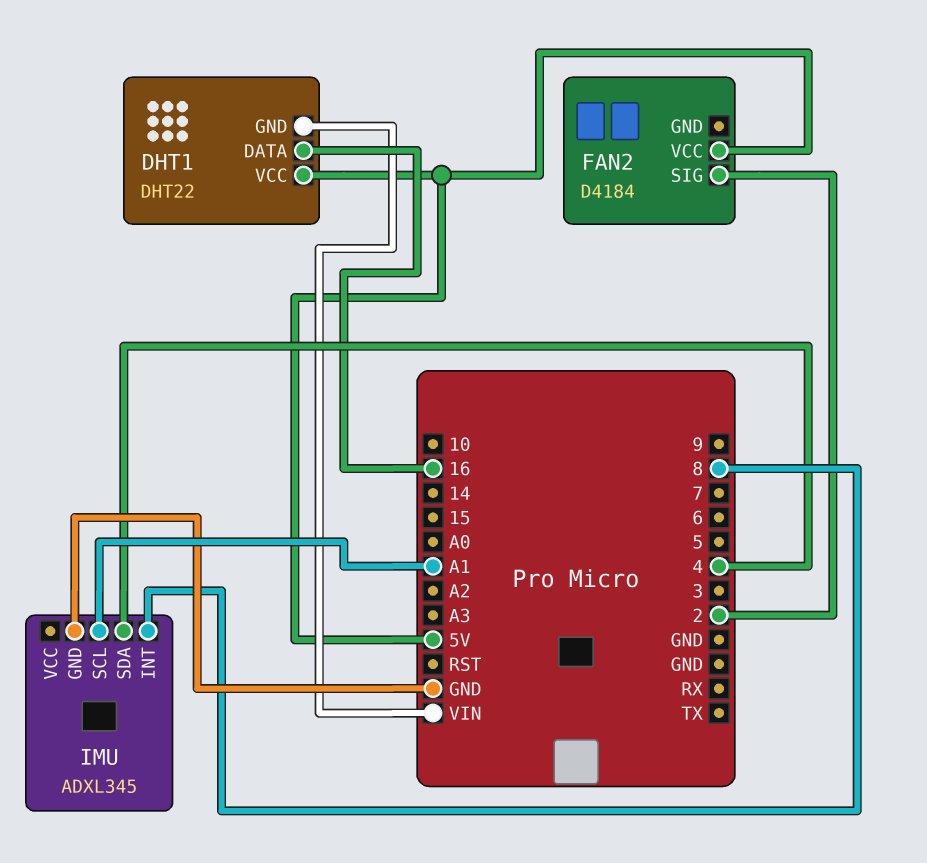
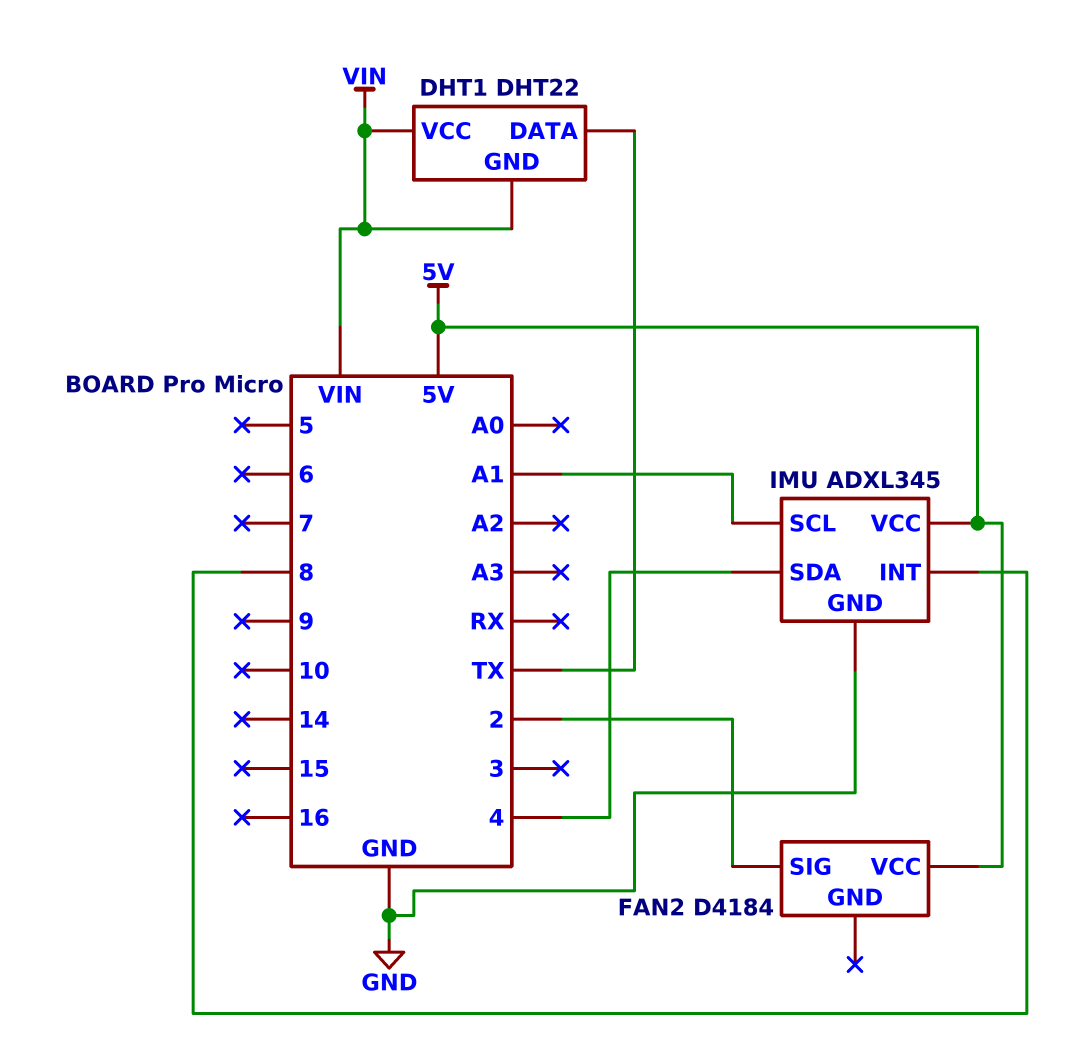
DHT1 pin DATA: 16 -> TX
DHT1 pin VCC: 5V -> VIN
IMU pin VCC: none -> 5V

